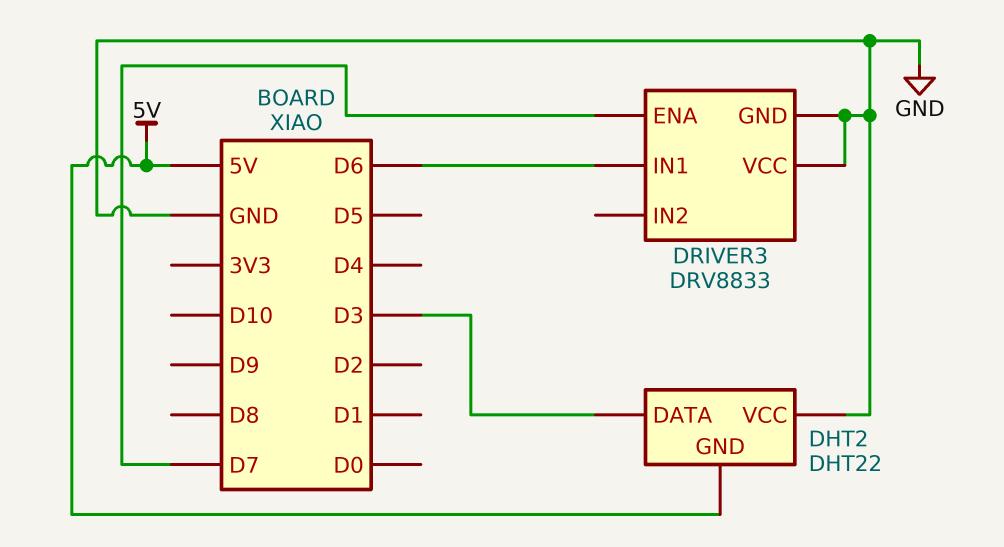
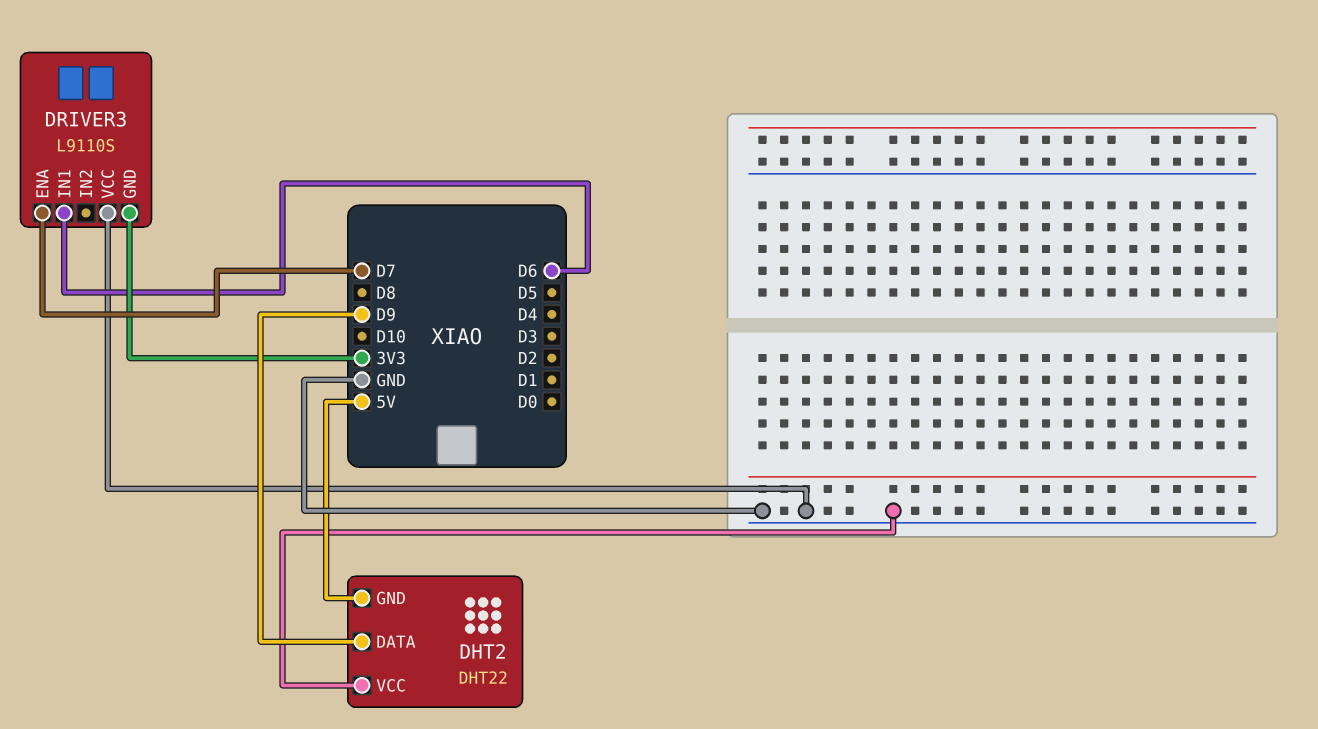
DHT2 pin DATA: D3 -> D9
DRIVER3: DRV8833 -> L9110S
DRIVER3 pin GND: GND -> 3V3

